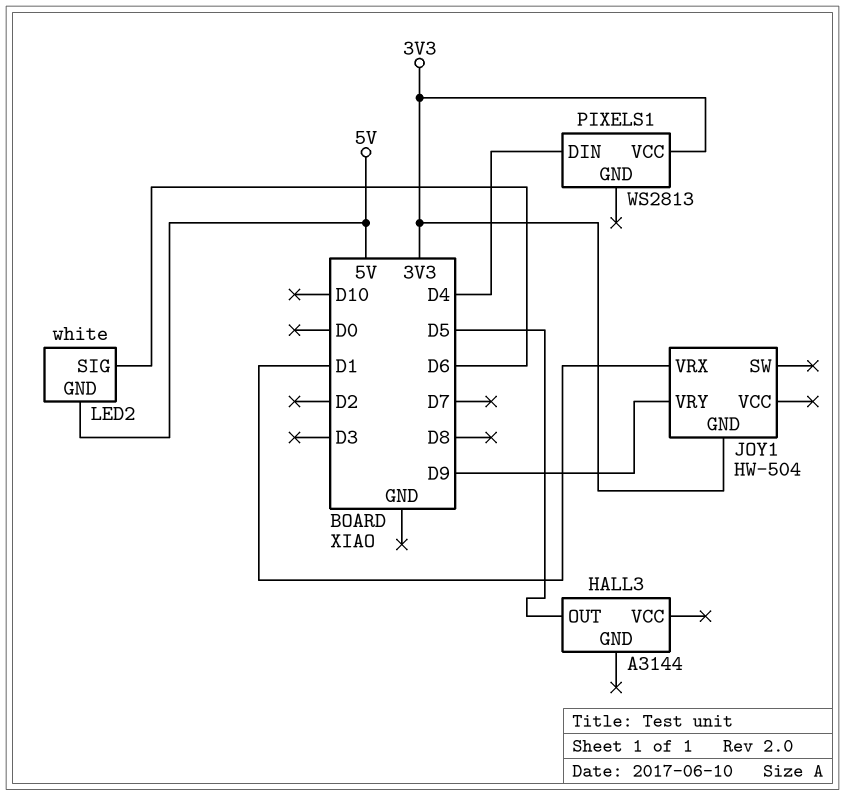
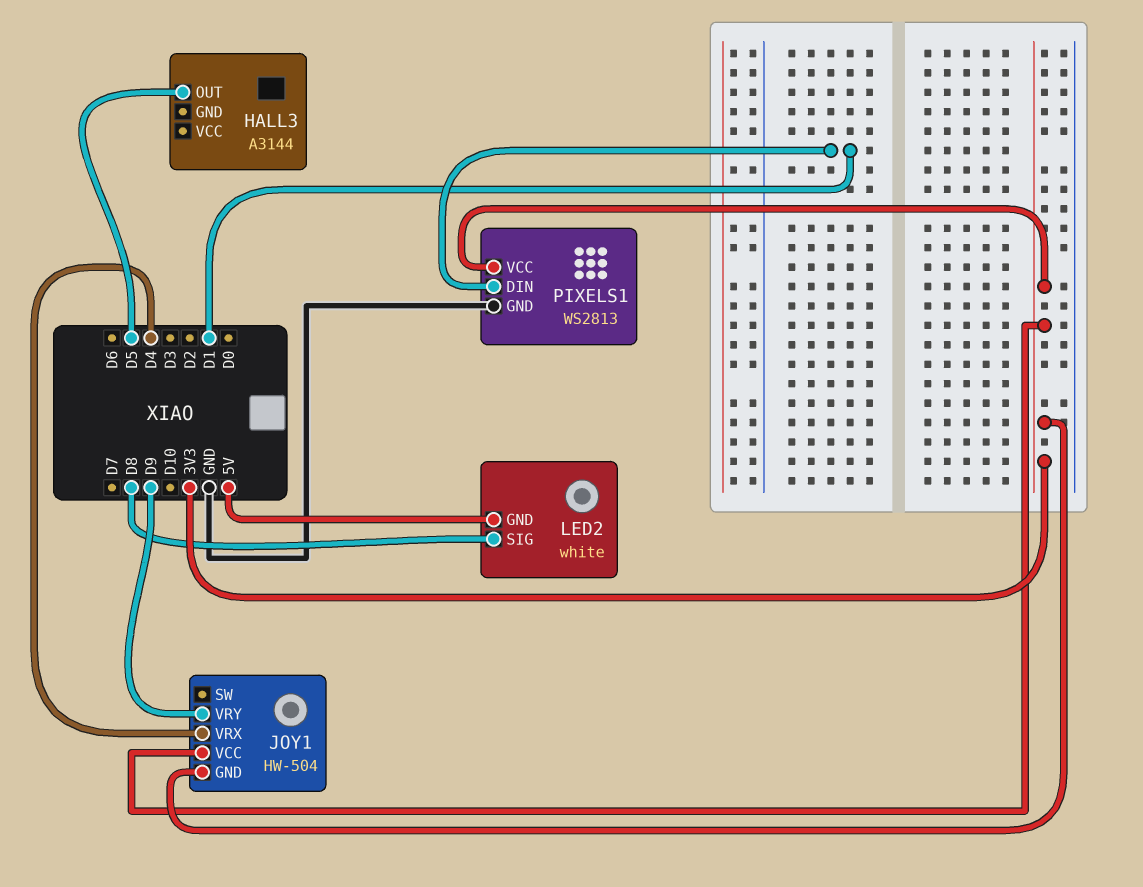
JOY1 pin VCC: none -> 3V3
JOY1 pin VRX: D1 -> D4
LED2 pin SIG: D6 -> D8
PIXELS1 pin DIN: D4 -> D1
PIXELS1 pin GND: none -> GND

